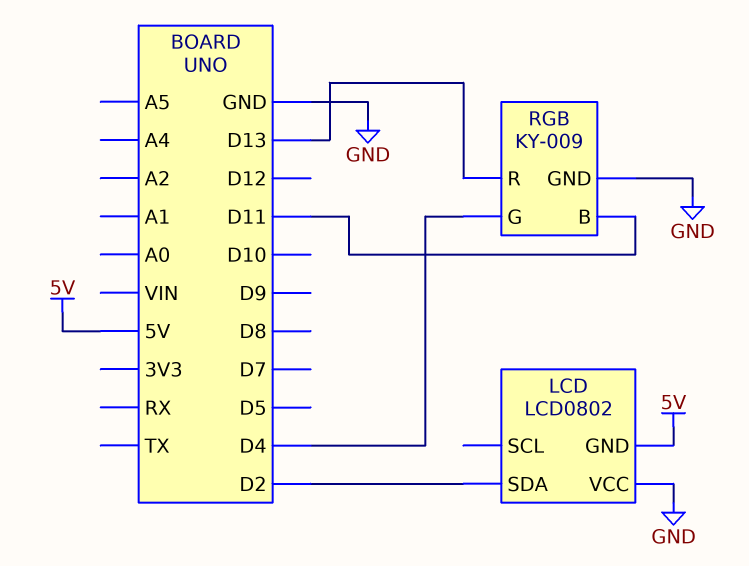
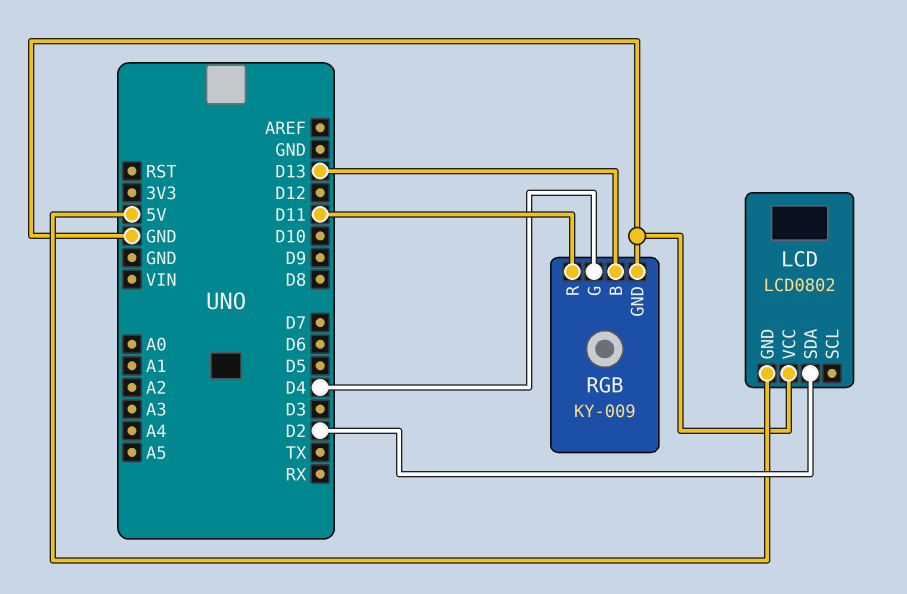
RGB pin B: D11 -> D13
RGB pin R: D13 -> D11

